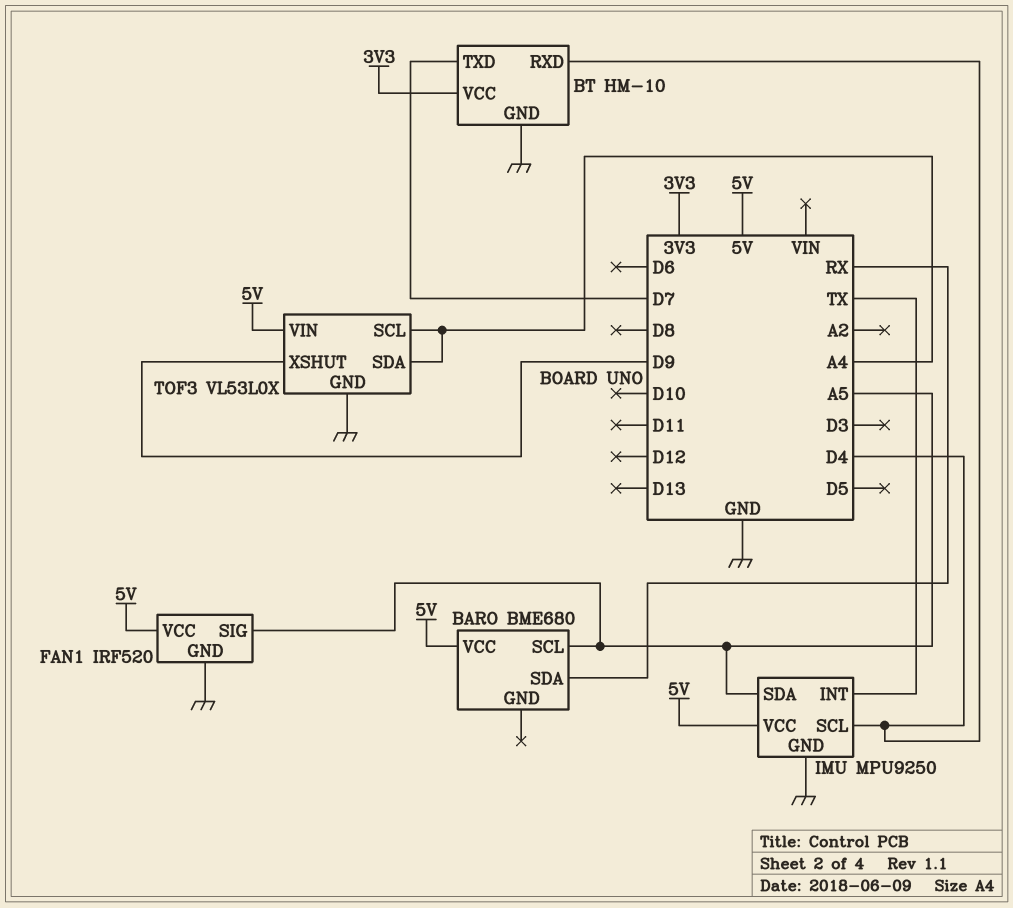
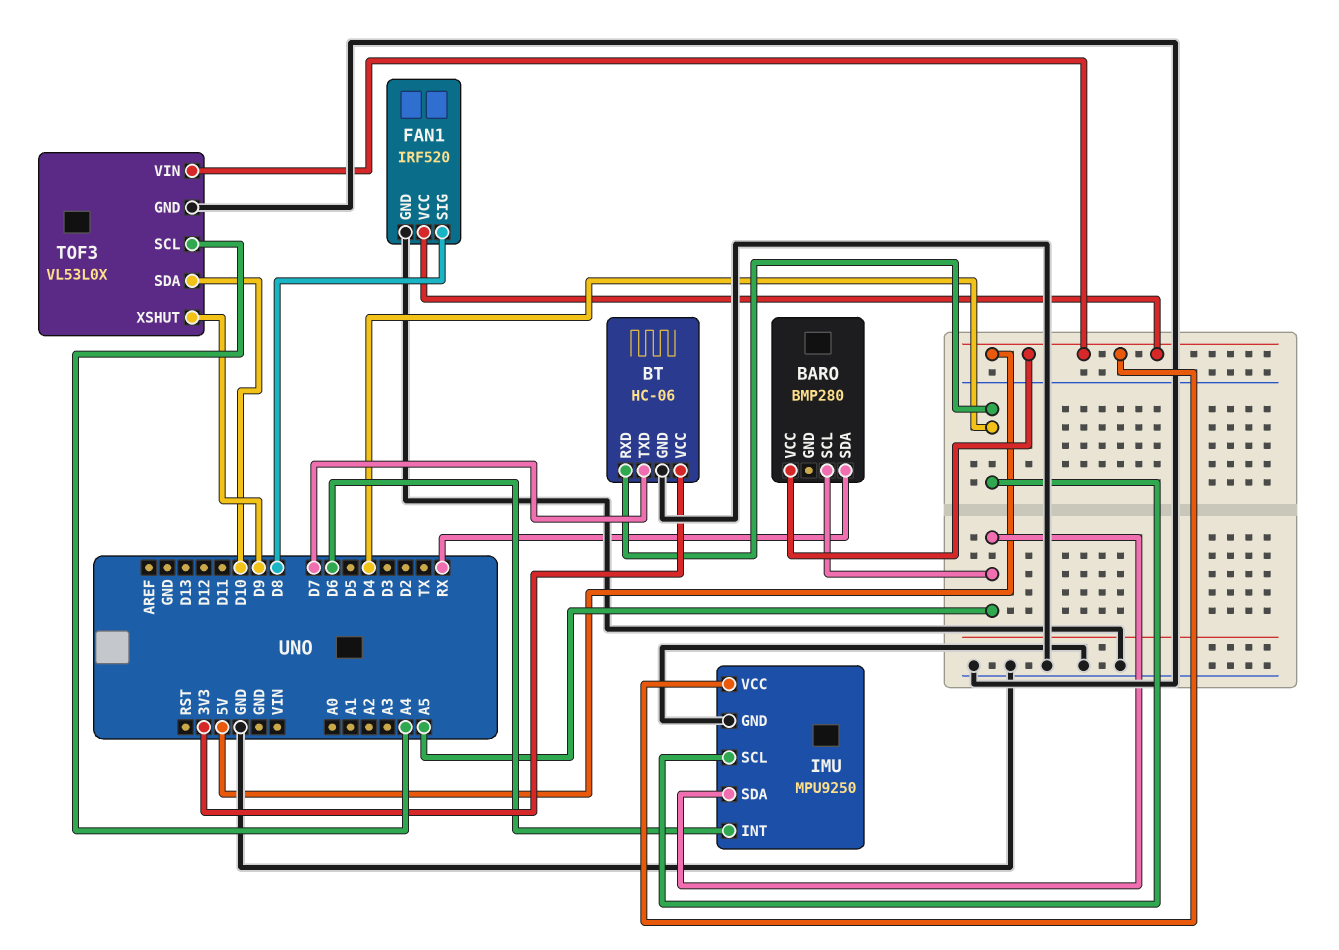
BARO: BME680 -> BMP280
BT: HM-10 -> HC-06
FAN1 pin SIG: A5 -> D8
IMU pin INT: TX -> D6
TOF3 pin SDA: A4 -> D10

